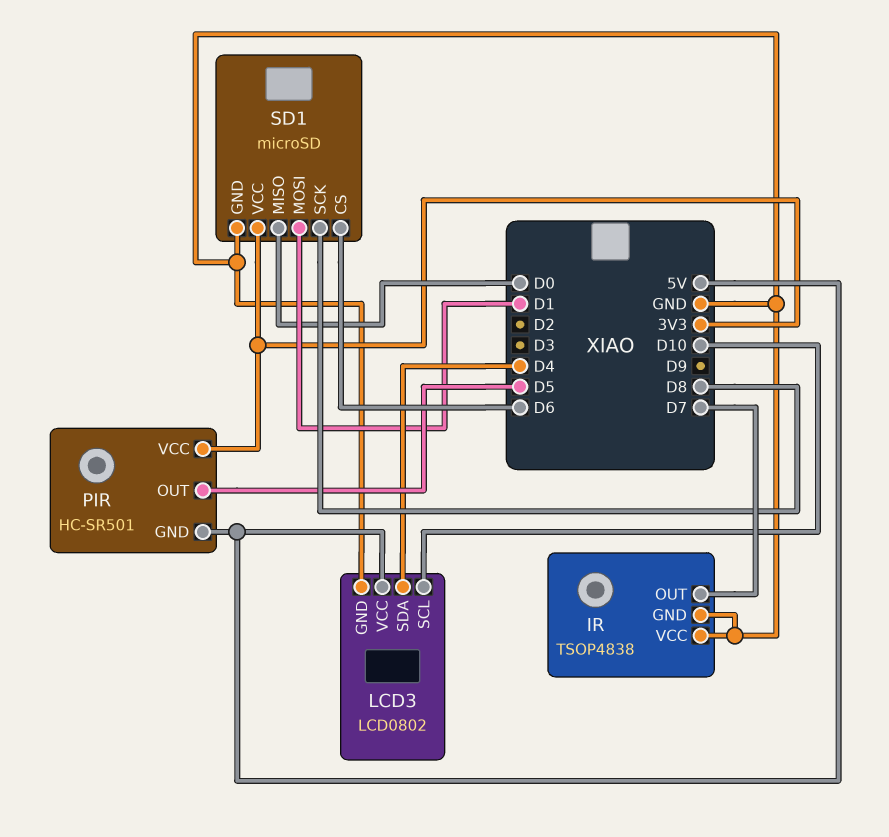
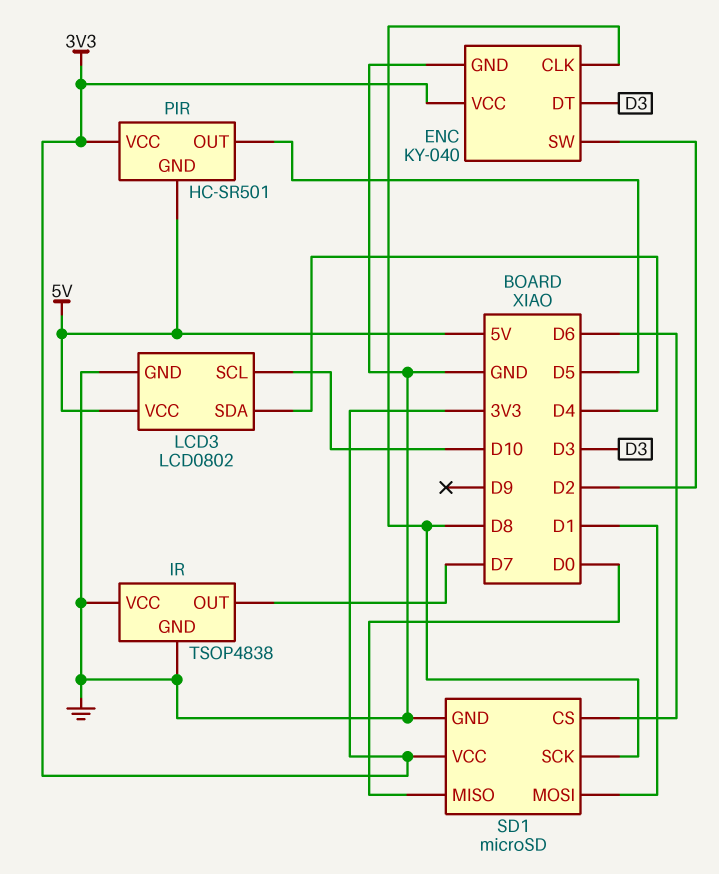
ENC: none -> KY-040
ENC pin CLK: none -> D8
ENC pin DT: none -> D3
ENC pin GND: none -> GND
ENC pin SW: none -> D2
ENC pin VCC: none -> 3V3

